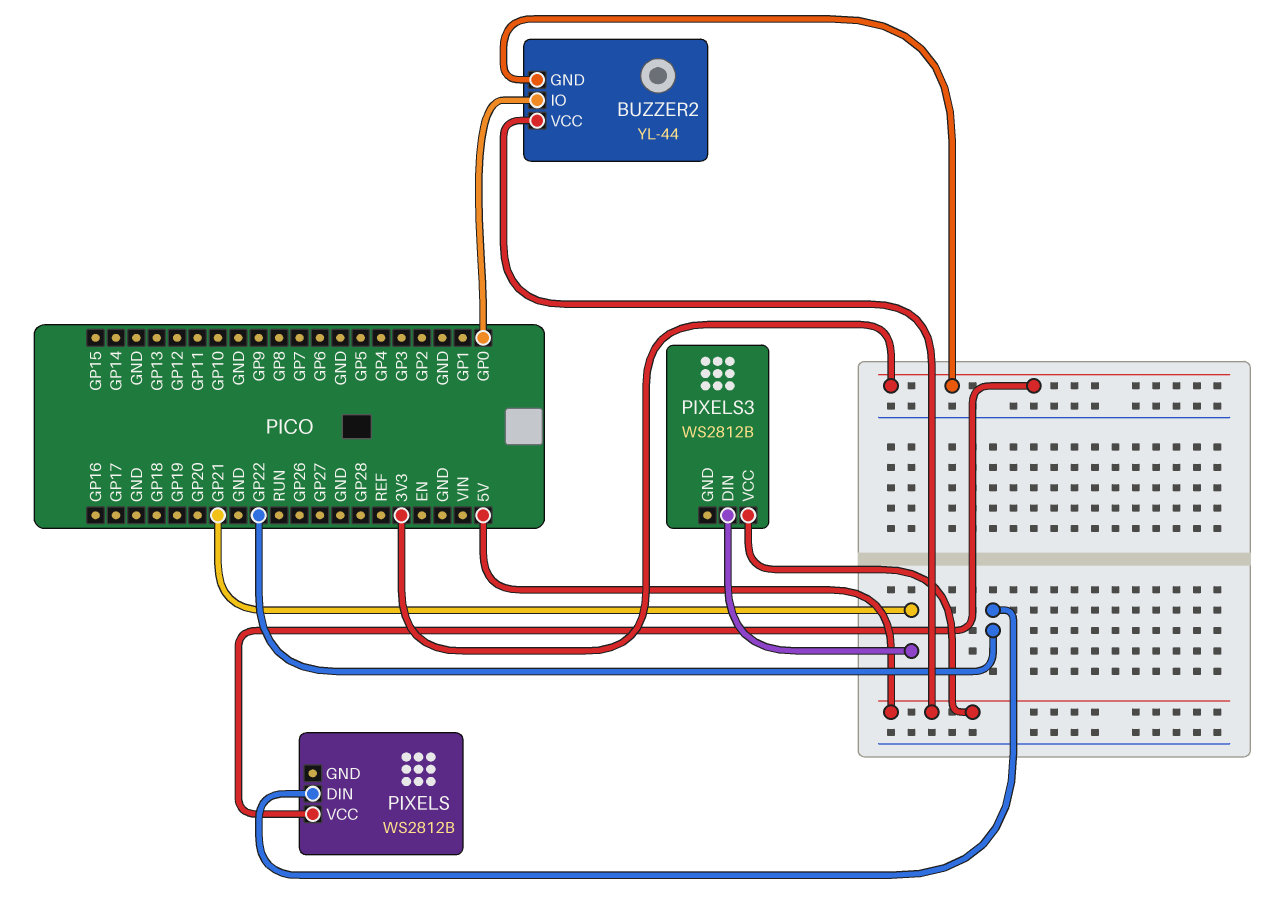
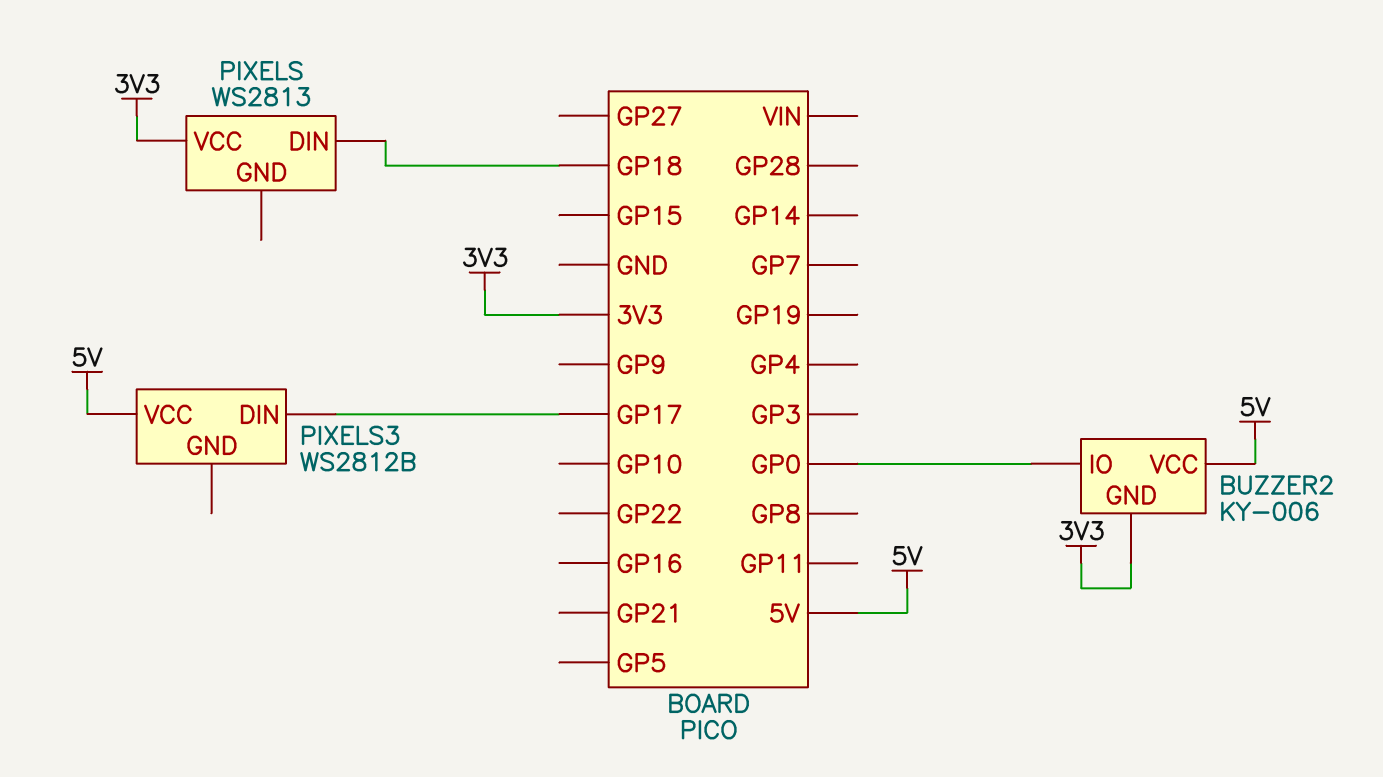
BUZZER2: YL-44 -> KY-006
PIXELS: WS2812B -> WS2813
PIXELS pin DIN: GP22 -> GP18
PIXELS3 pin DIN: GP21 -> GP17

